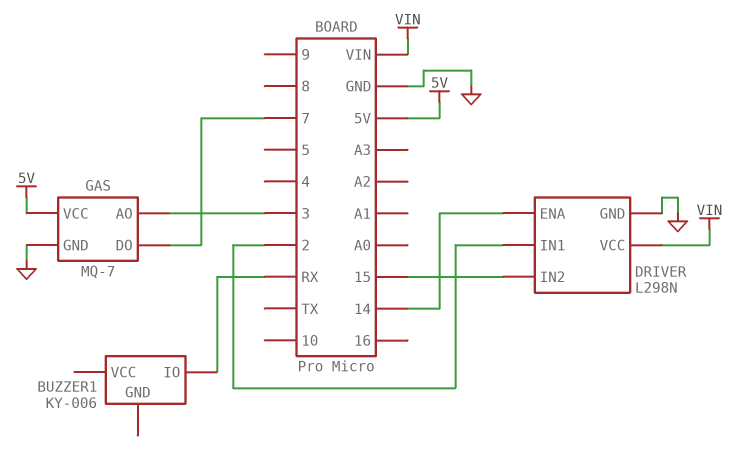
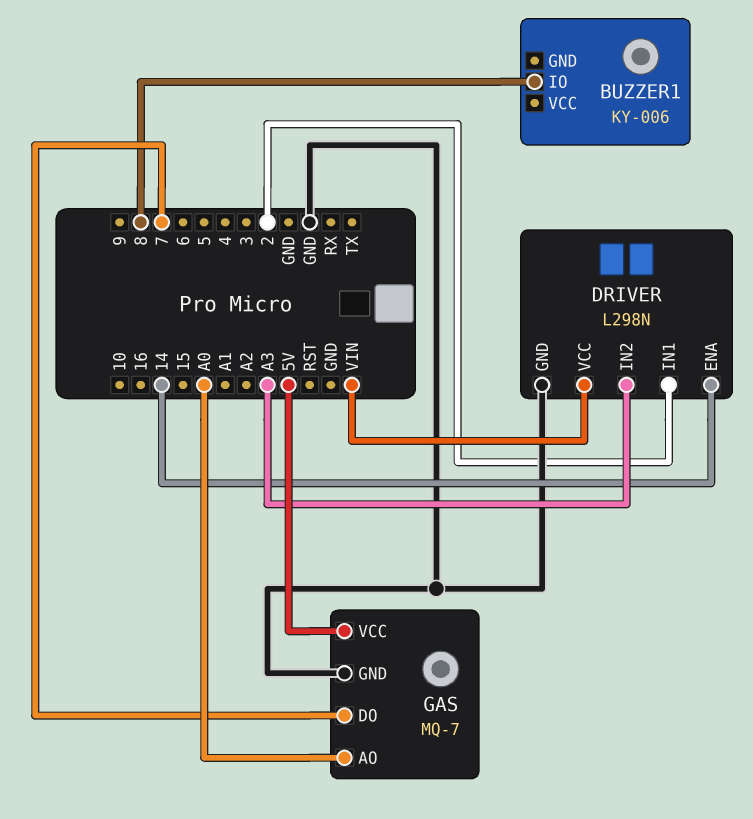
BUZZER1 pin IO: RX -> 8
DRIVER pin IN2: 15 -> A3
GAS pin AO: 3 -> A0

